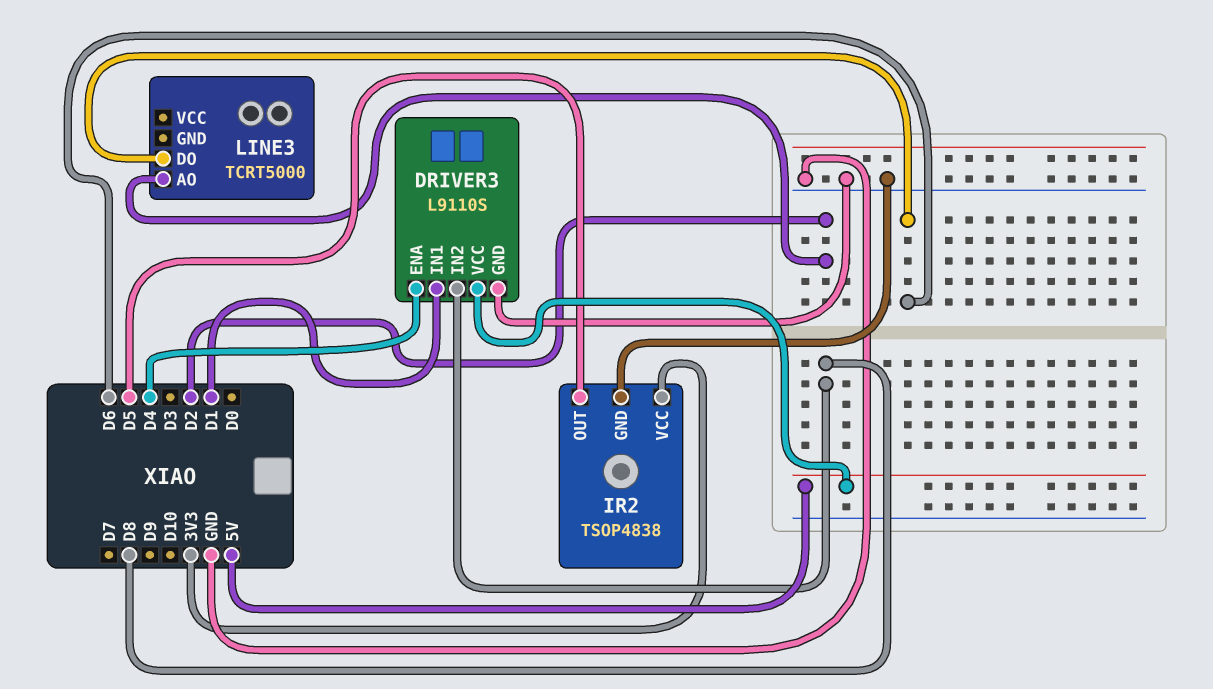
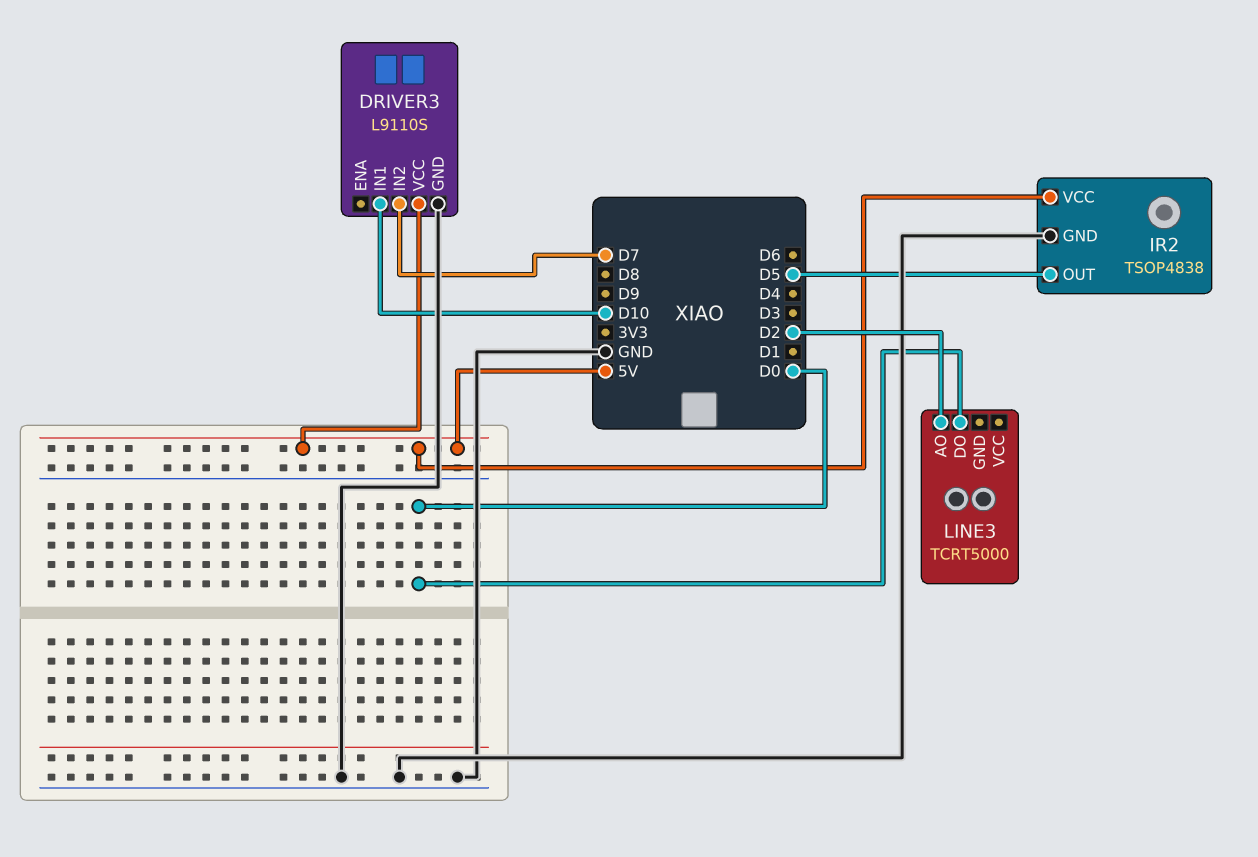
DRIVER3 pin ENA: D4 -> none
DRIVER3 pin IN1: D1 -> D10
DRIVER3 pin IN2: D8 -> D7
IR2 pin VCC: 3V3 -> 5V
LINE3 pin DO: D6 -> D0

